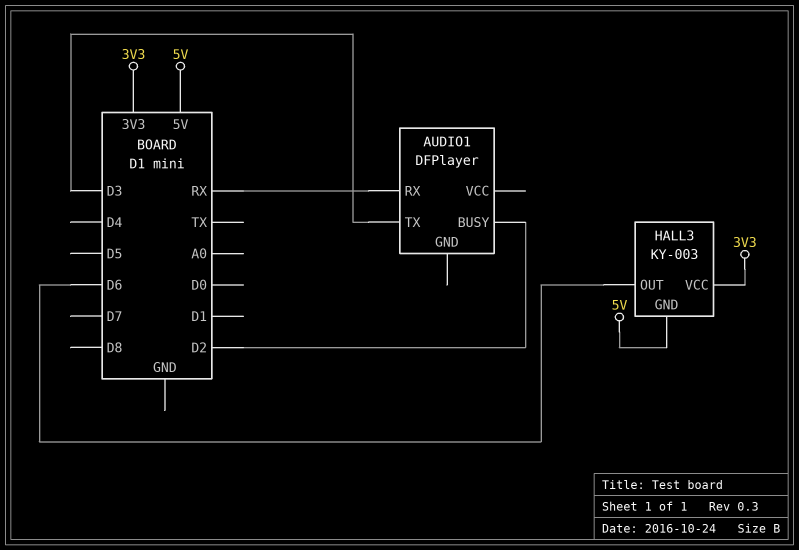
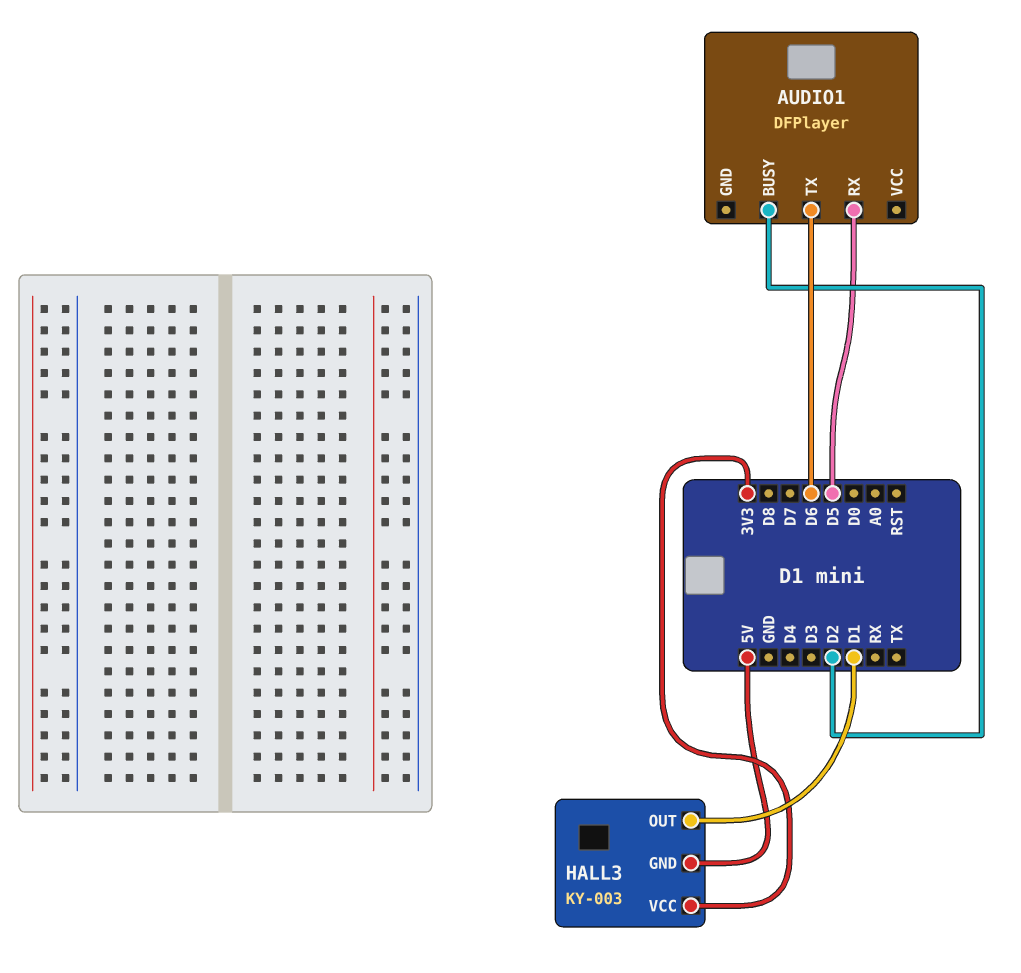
AUDIO1 pin RX: RX -> D5
AUDIO1 pin TX: D3 -> D6
HALL3 pin OUT: D6 -> D1

